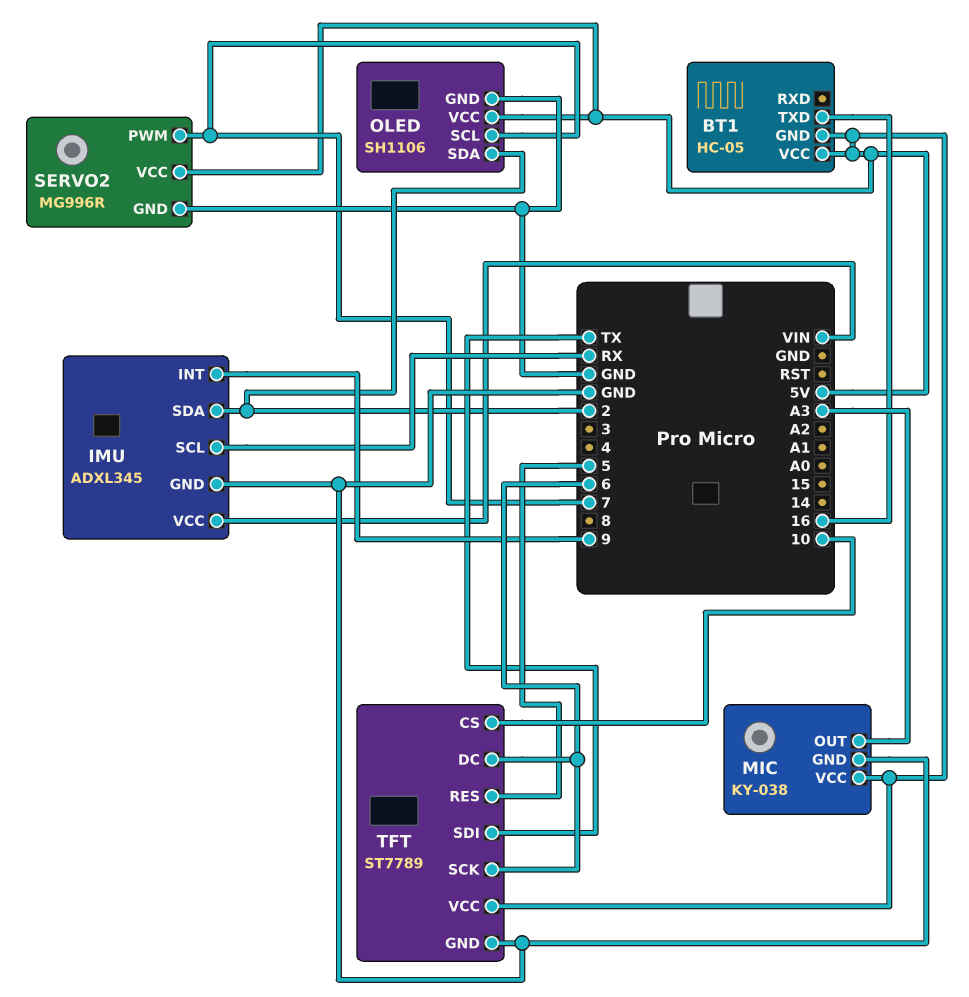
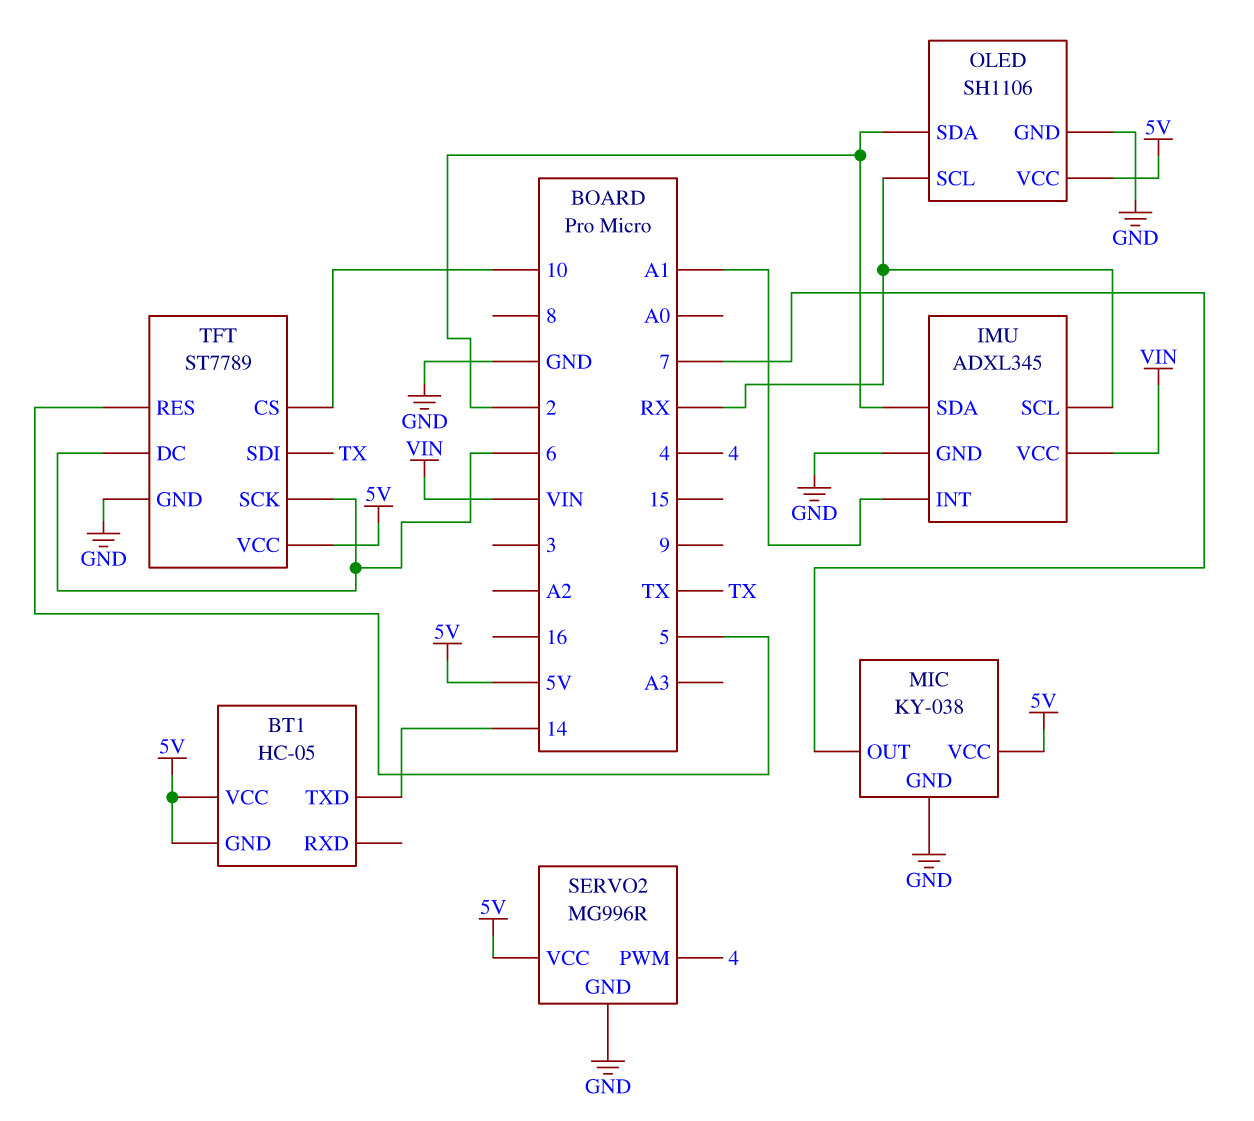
BT1 pin TXD: 16 -> 14
IMU pin INT: 9 -> A1
MIC pin OUT: A3 -> 7
OLED pin SCL: 7 -> RX
SERVO2 pin PWM: 7 -> 4

